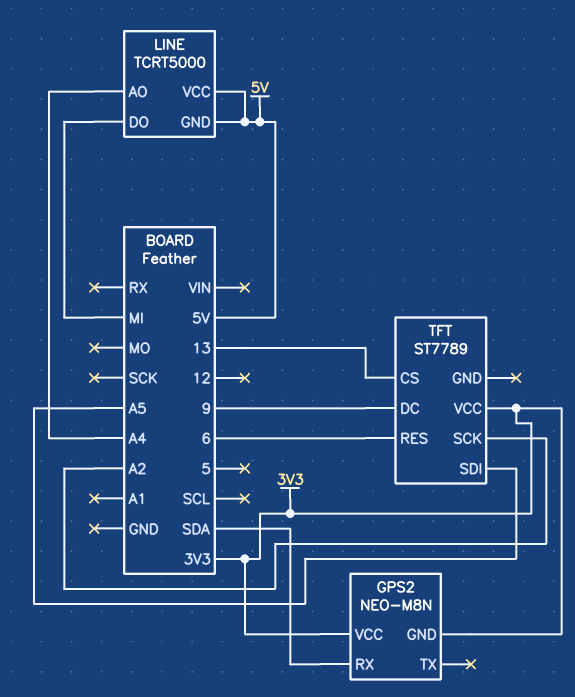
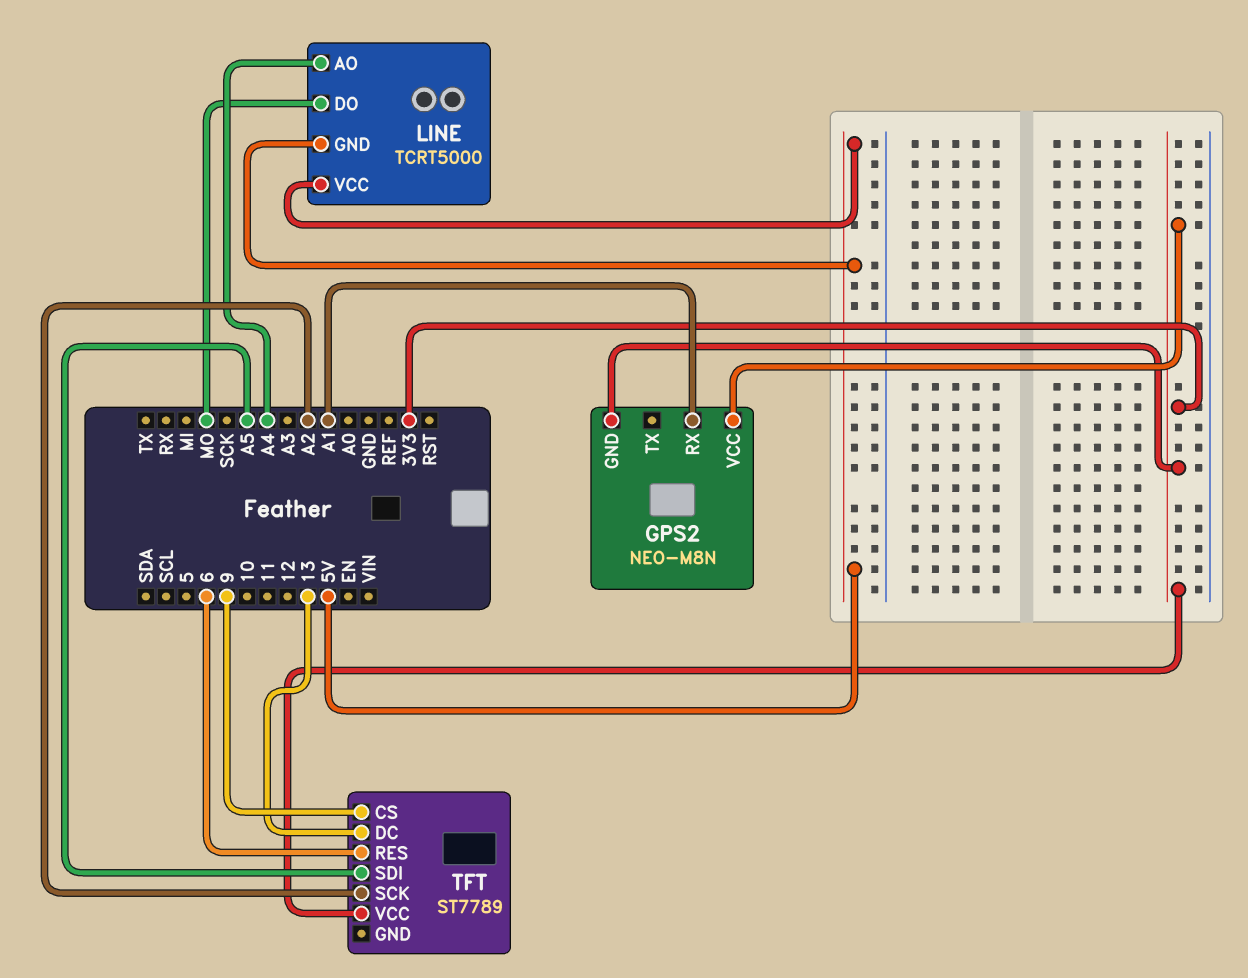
GPS2 pin RX: SDA -> A1
LINE pin DO: MI -> MO
TFT pin CS: 13 -> 9
TFT pin DC: 9 -> 13

